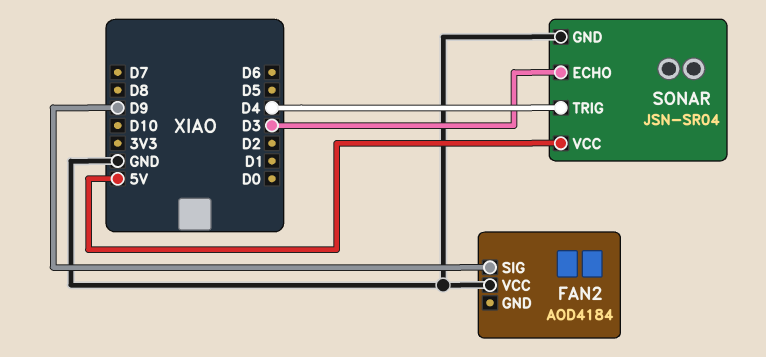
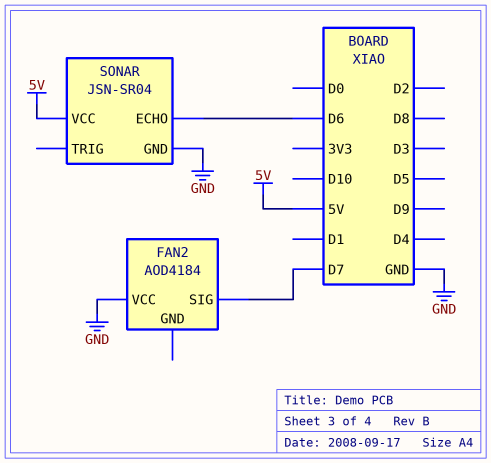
FAN2 pin SIG: D9 -> D7
SONAR pin ECHO: D3 -> D6
SONAR pin TRIG: D4 -> none

